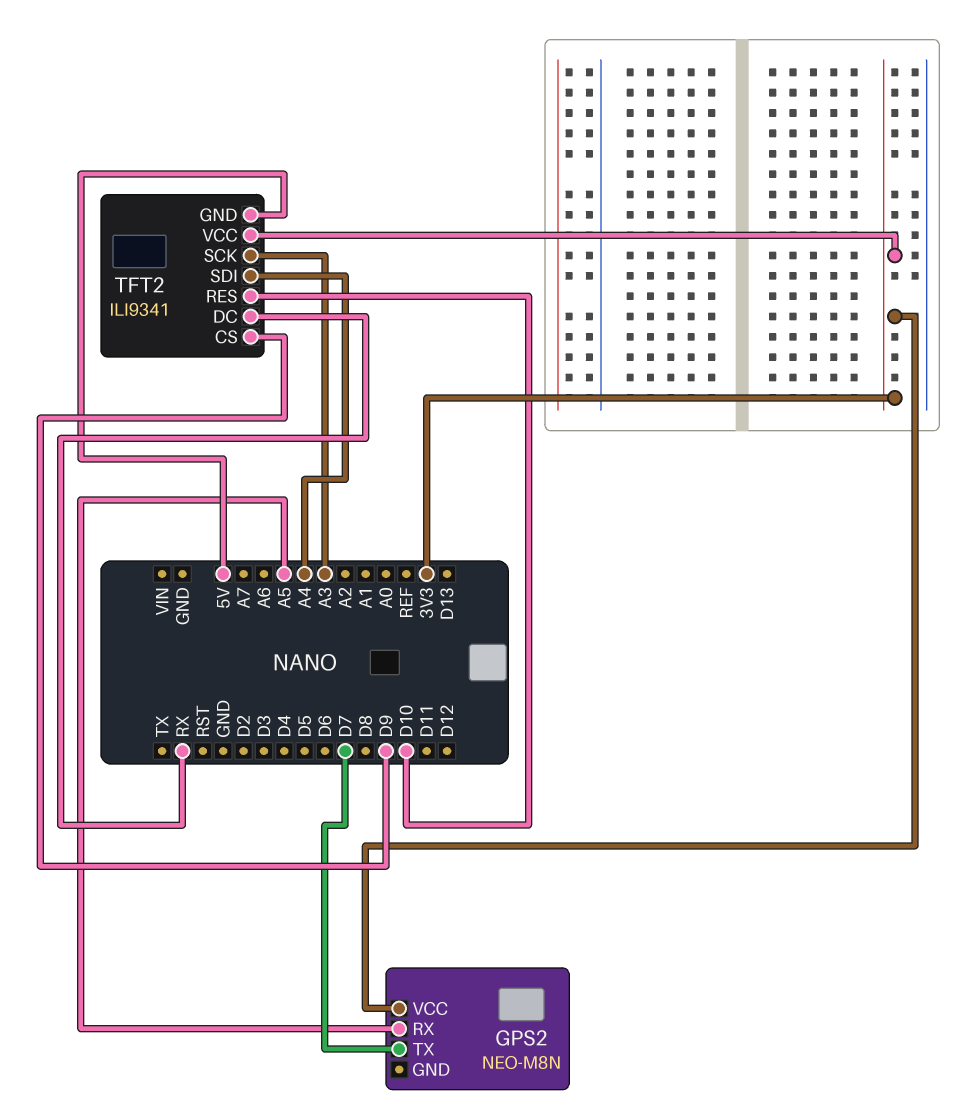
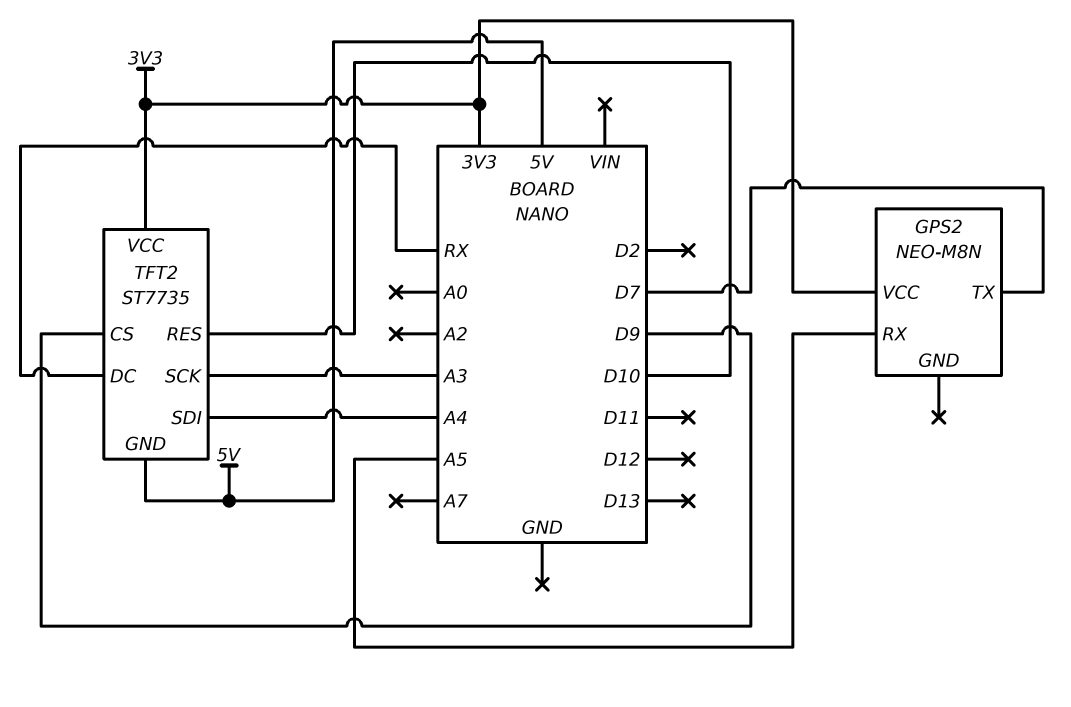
TFT2: ILI9341 -> ST7735

